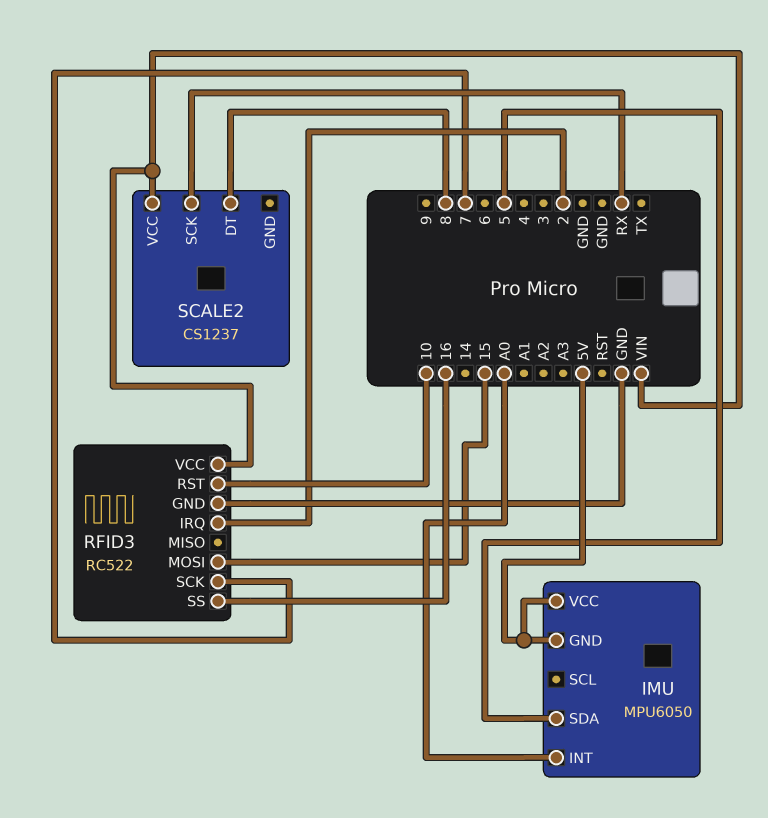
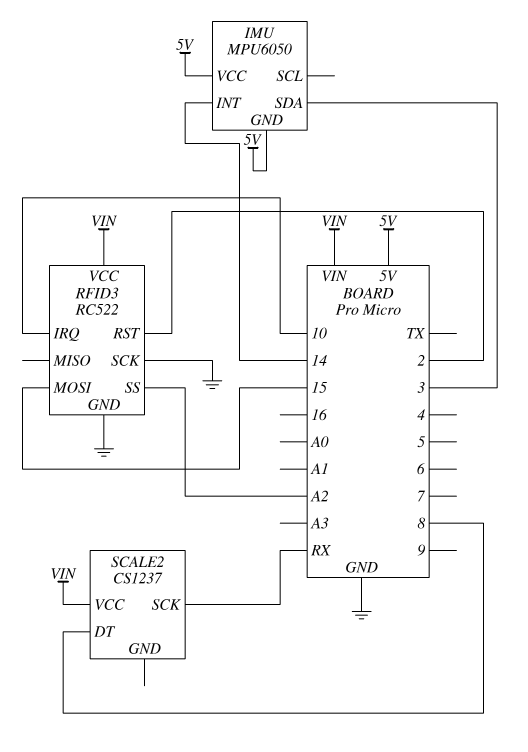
IMU pin INT: A0 -> 14
IMU pin SDA: 5 -> 3
RFID3 pin IRQ: 2 -> 10
RFID3 pin RST: 10 -> 2
RFID3 pin SCK: 7 -> GND
RFID3 pin SS: 16 -> A2

